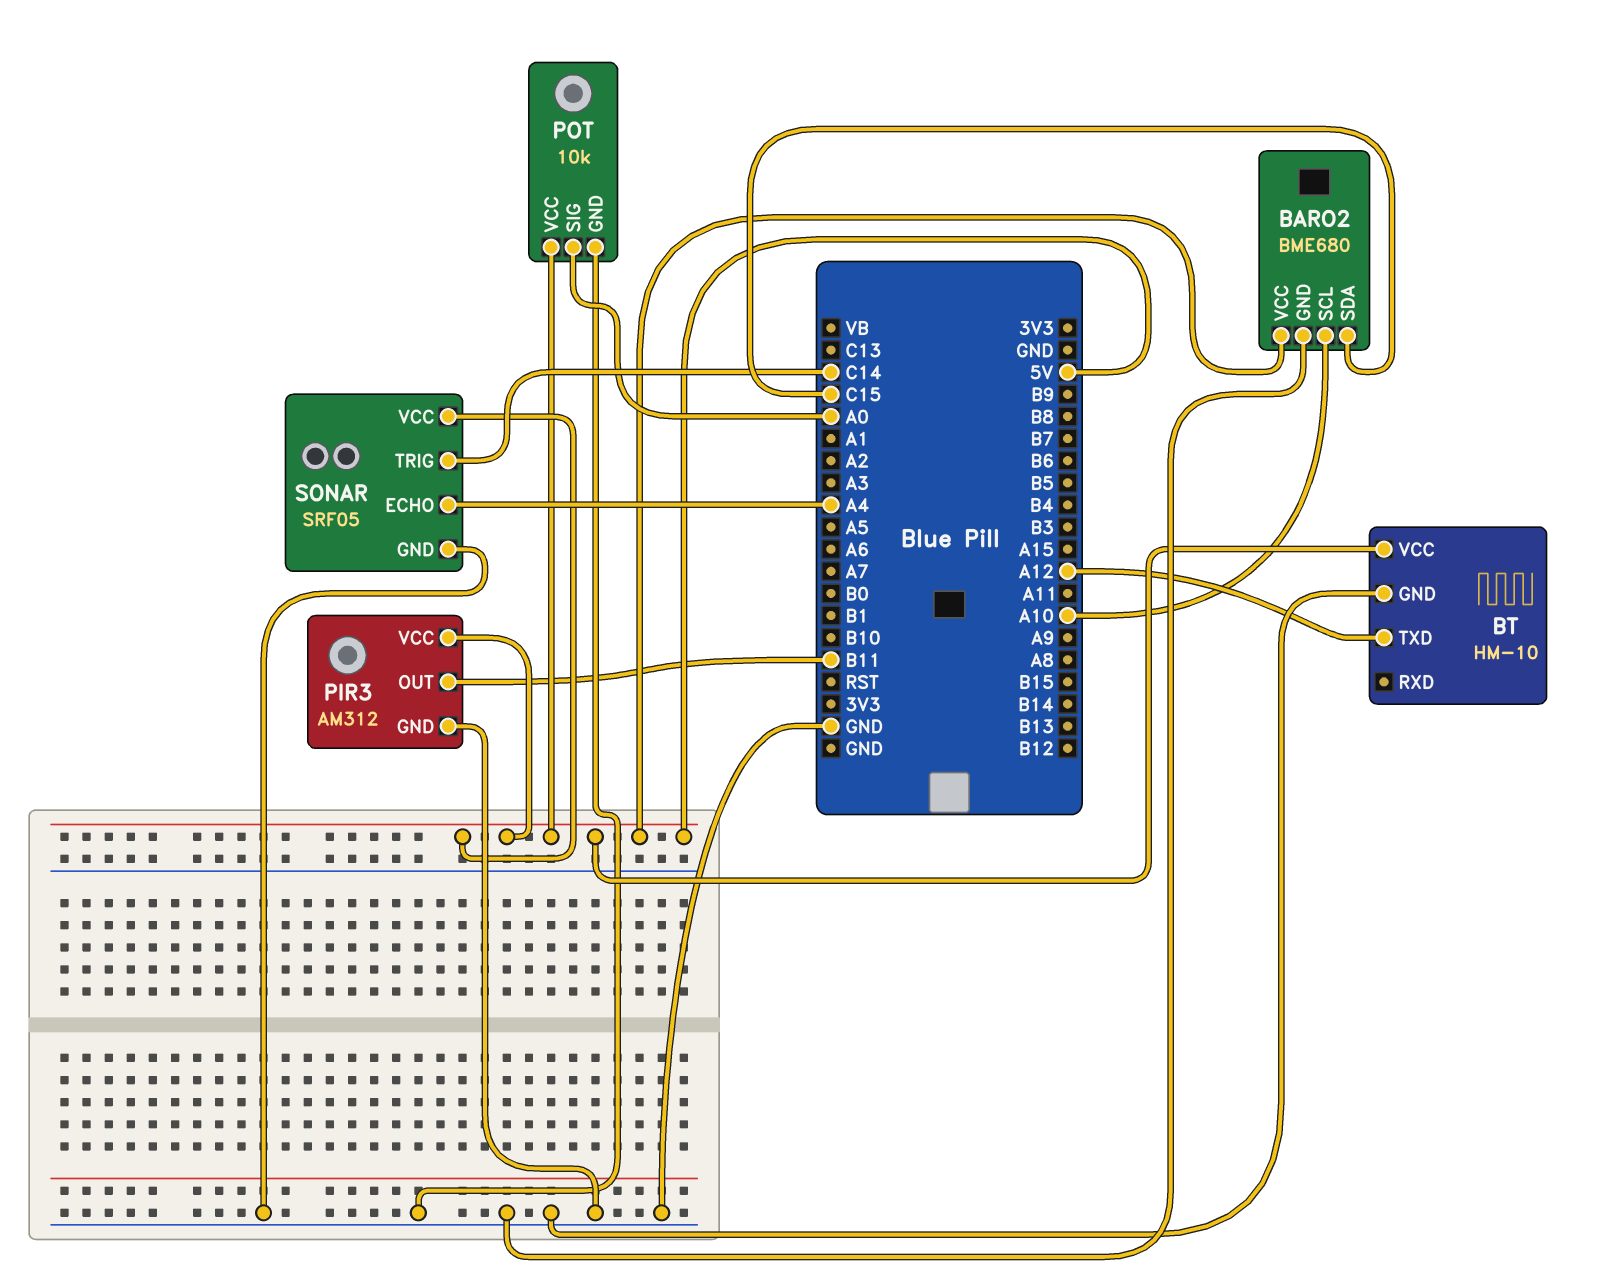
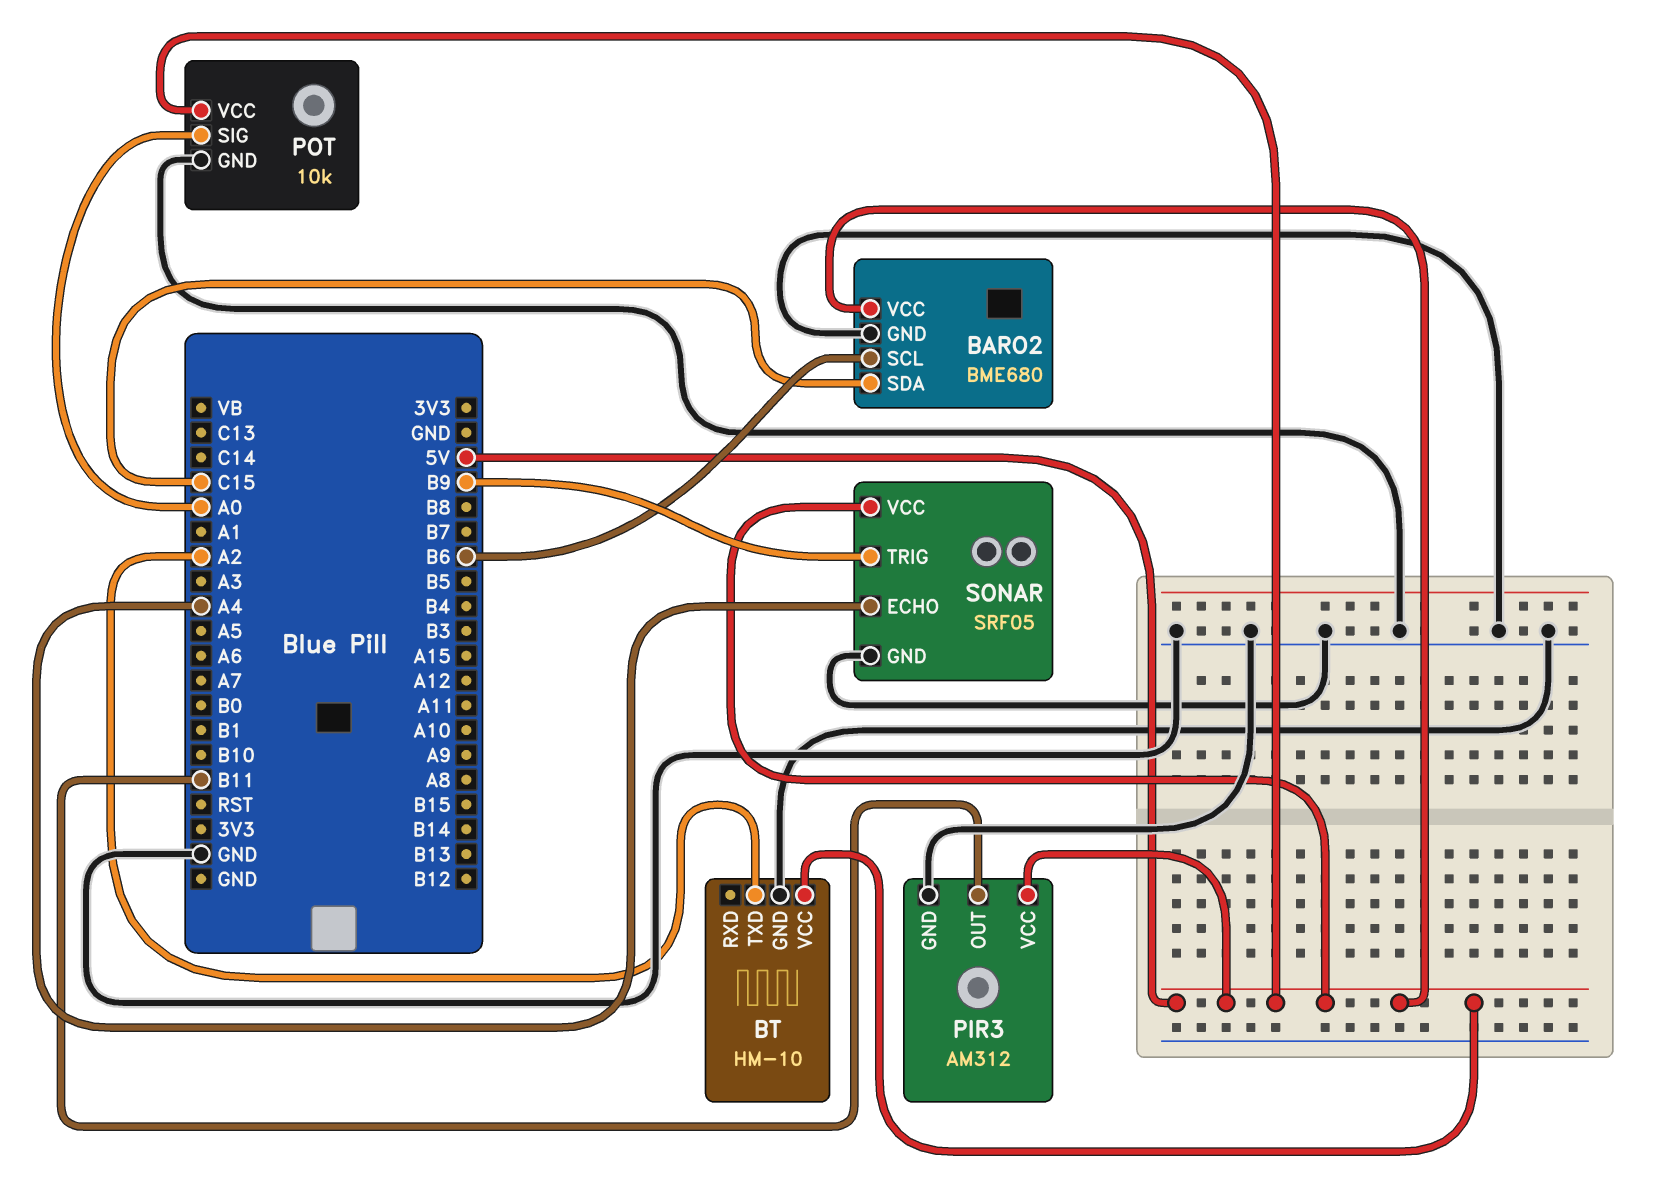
BARO2 pin SCL: A10 -> B6
BT pin TXD: A12 -> A2
SONAR pin TRIG: C14 -> B9

